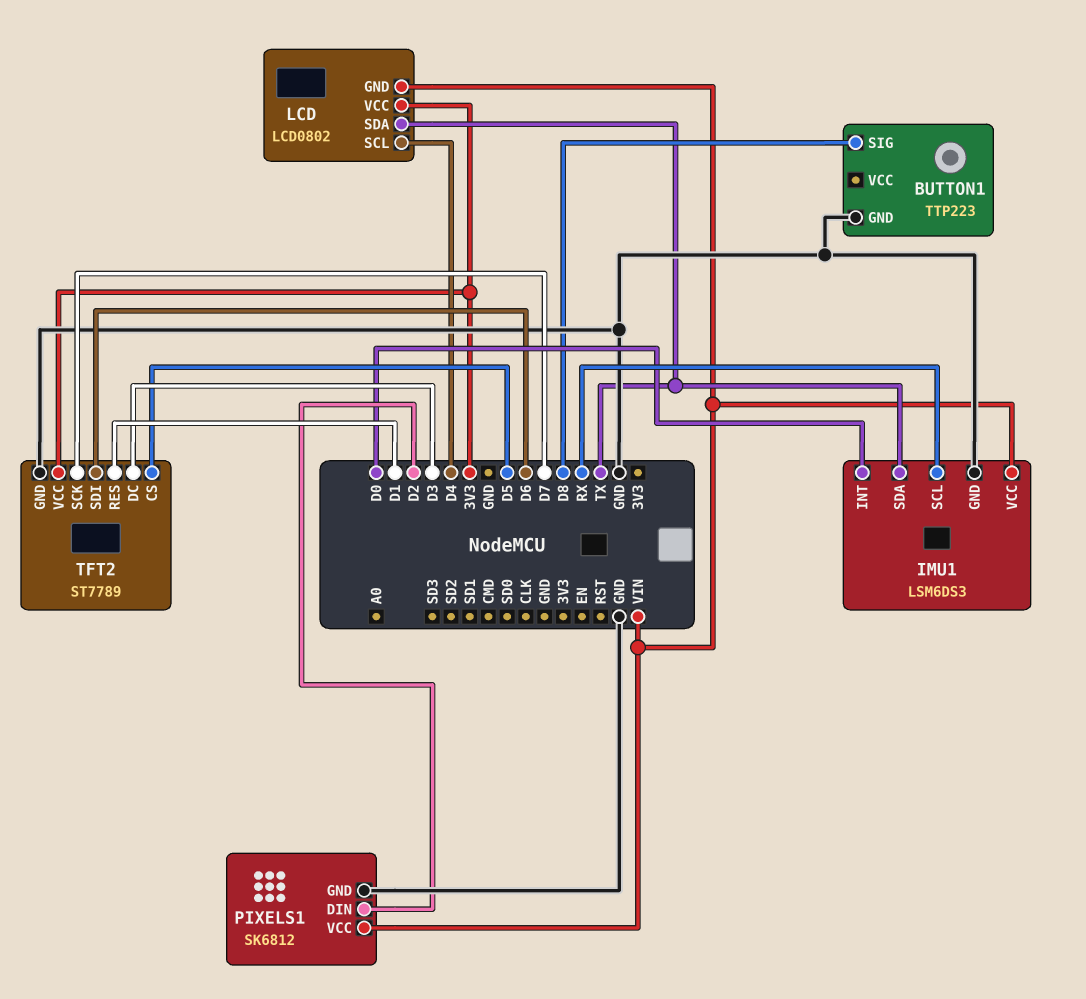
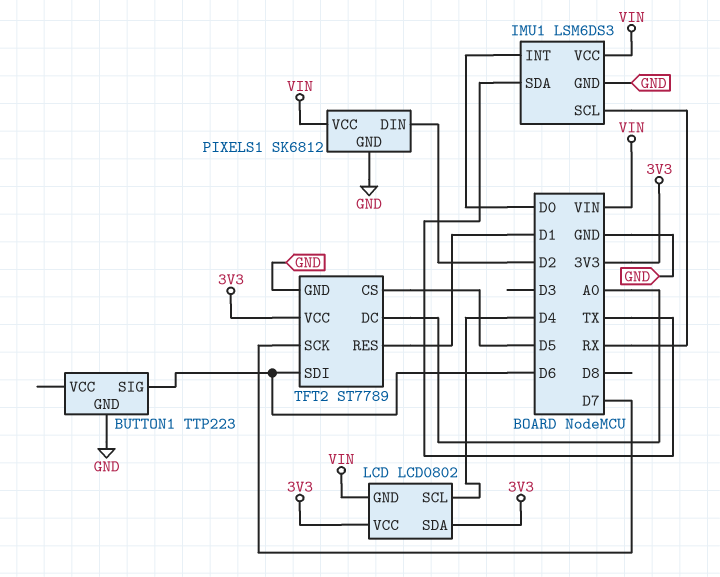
BUTTON1 pin SIG: D8 -> D6
LCD pin SDA: TX -> 3V3
TFT2 pin DC: D3 -> A0

